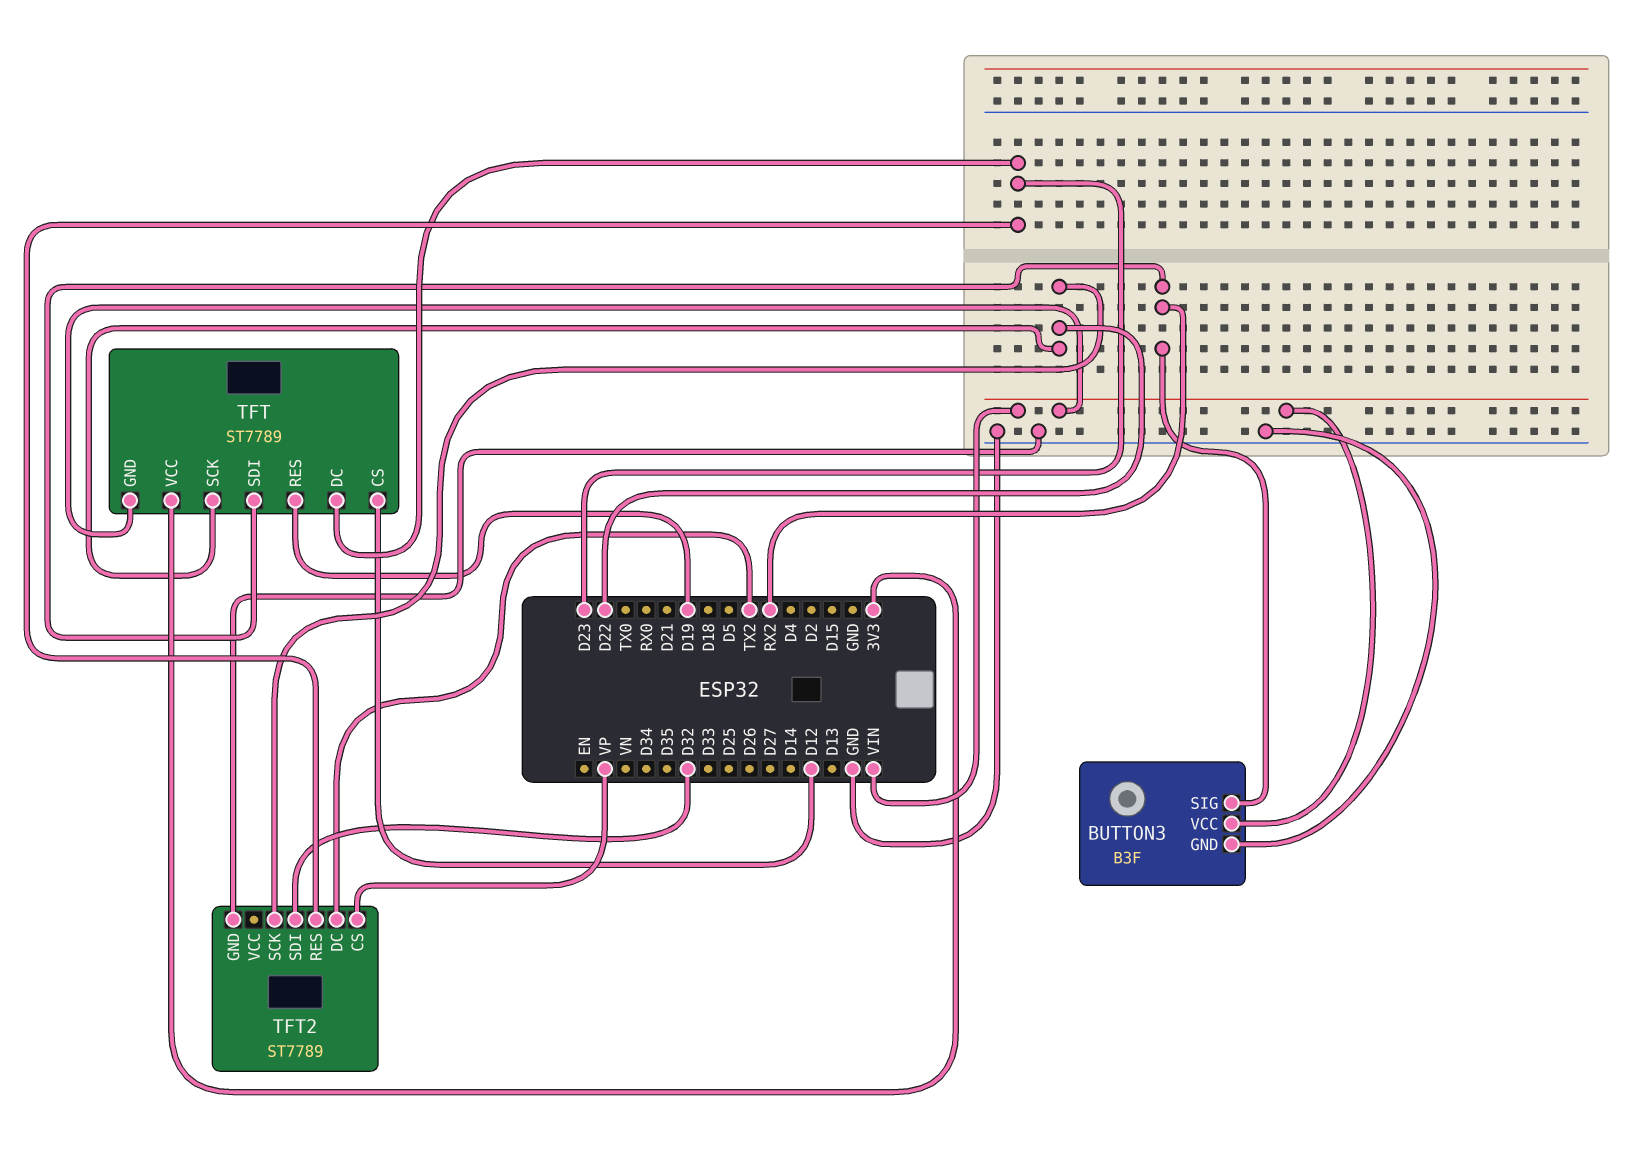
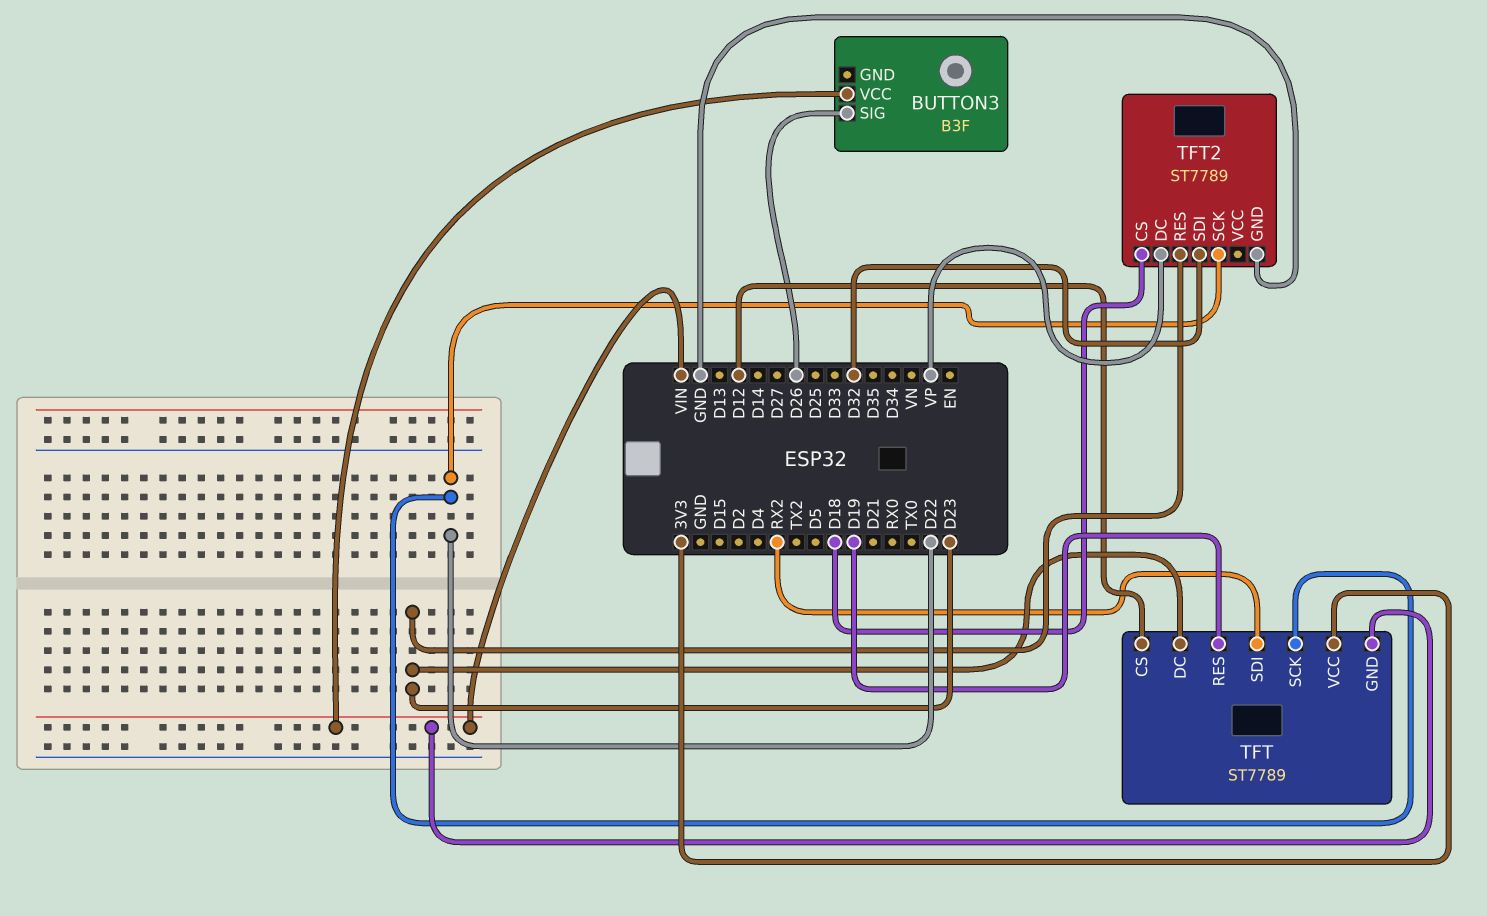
BUTTON3 pin GND: GND -> none
BUTTON3 pin SIG: RX2 -> D26
TFT2 pin CS: VP -> D18
TFT2 pin DC: TX2 -> VP

